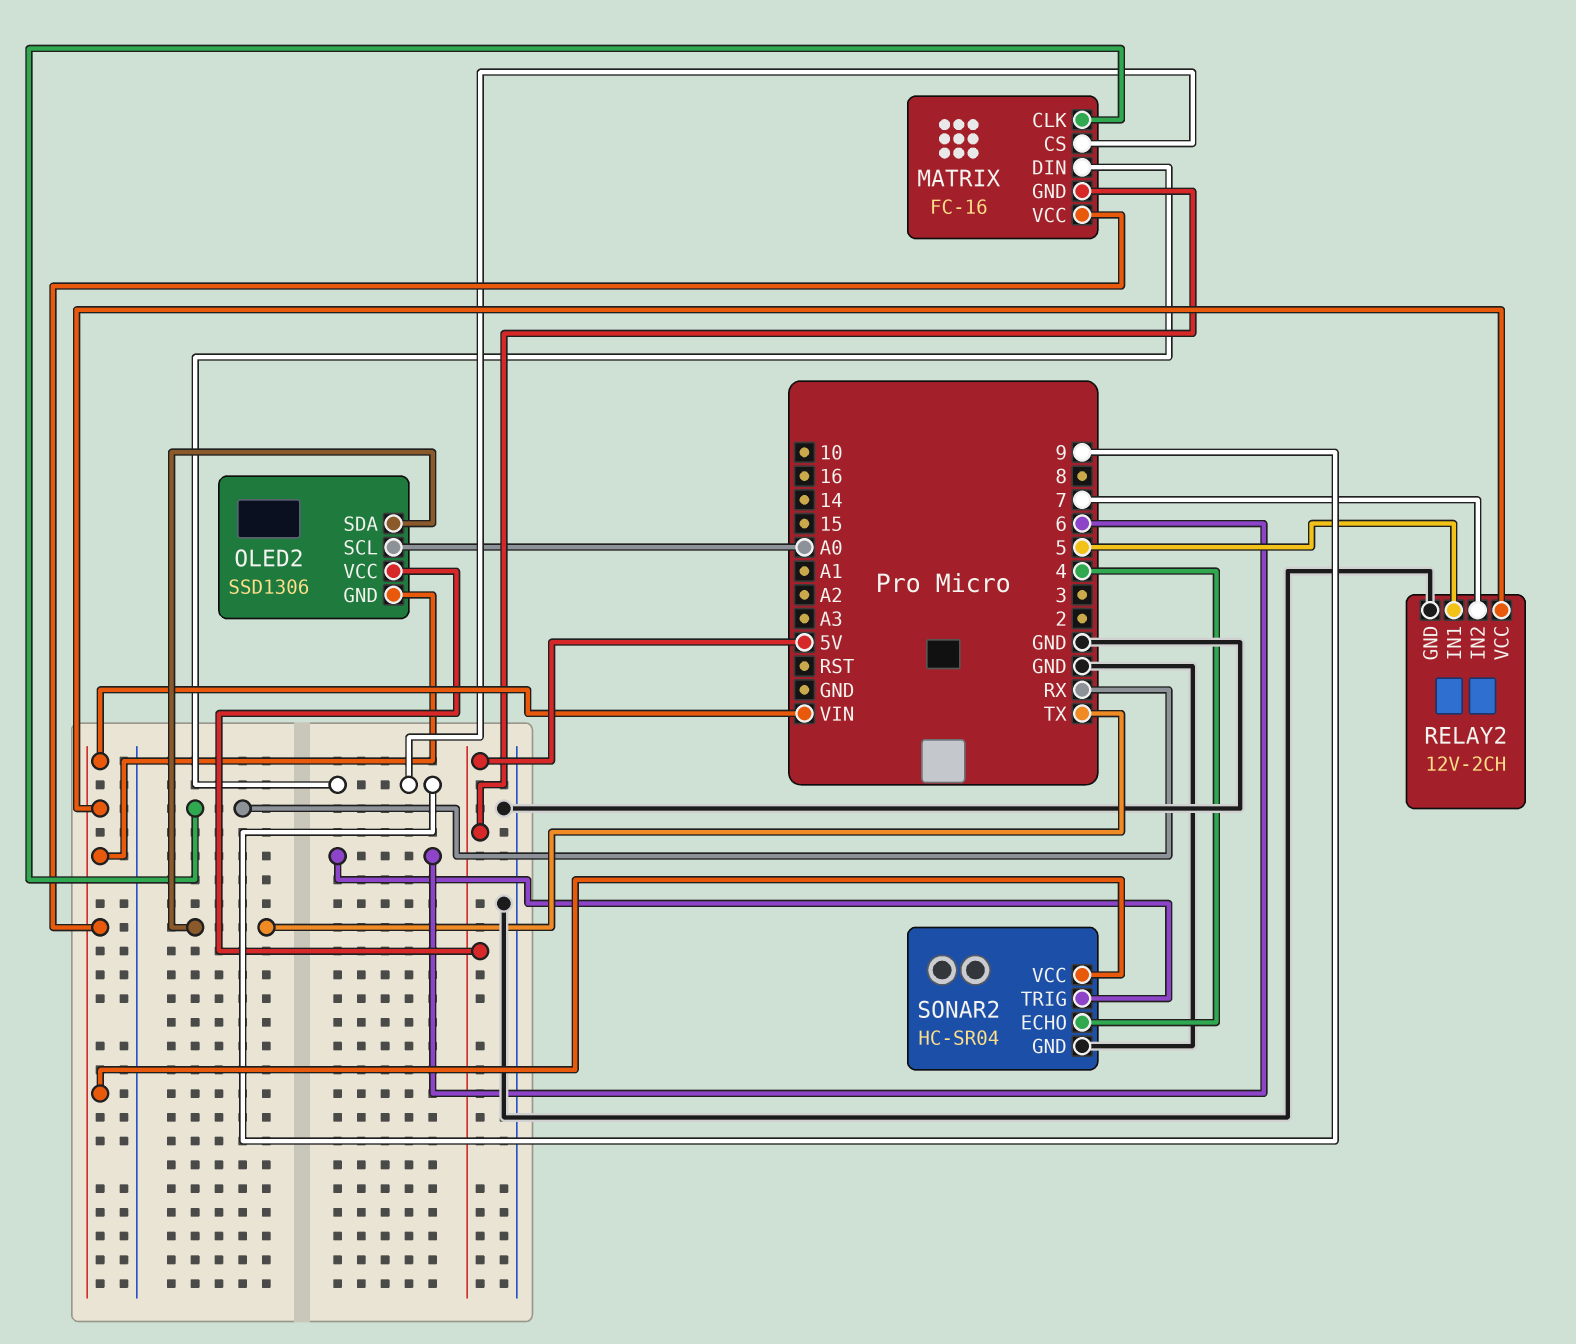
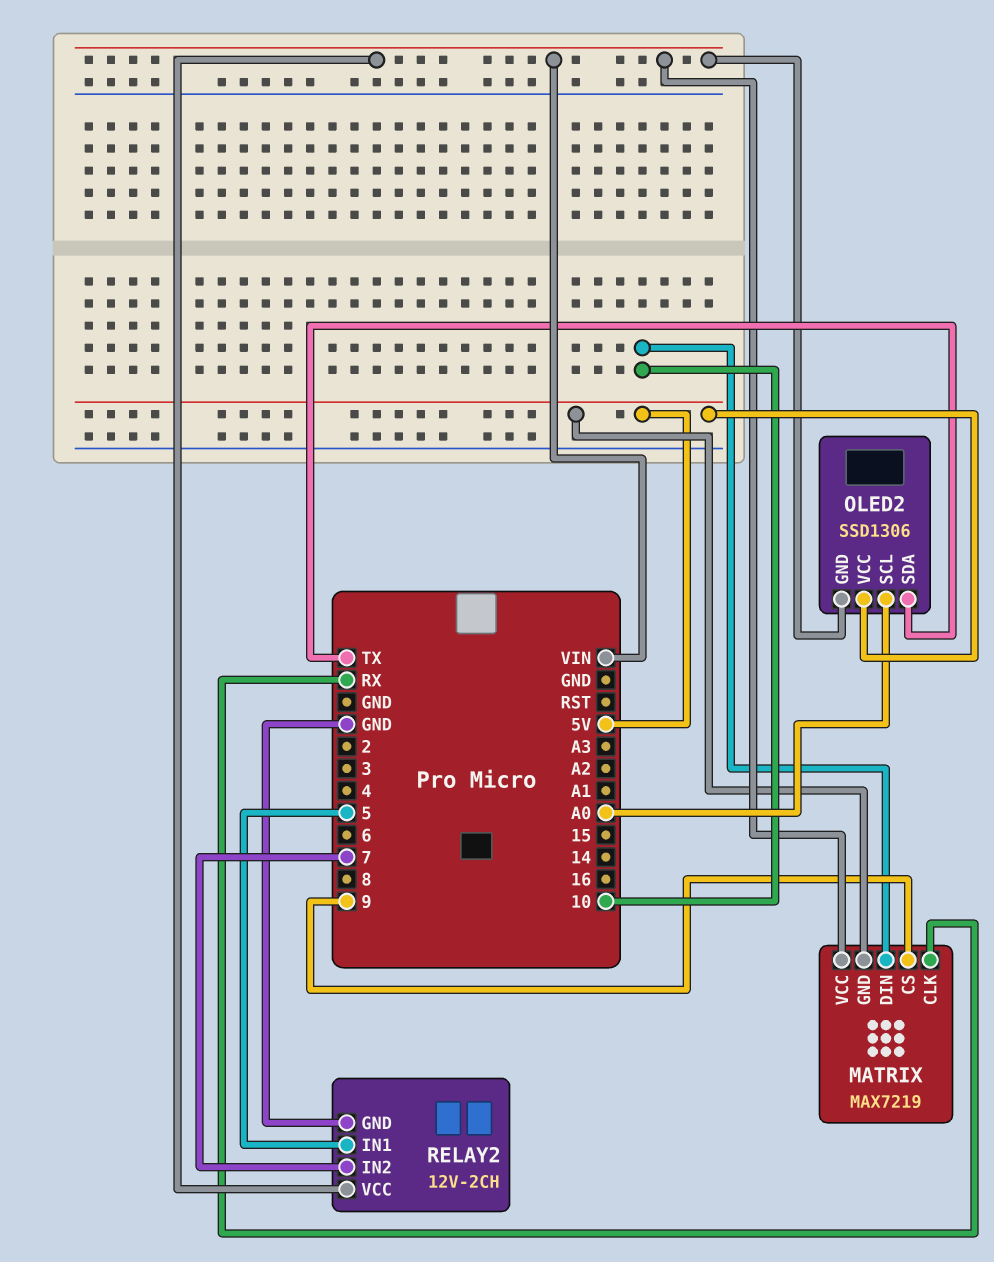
MATRIX: FC-16 -> MAX7219
MATRIX pin DIN: 9 -> 10
SONAR2: HC-SR04 -> none
SONAR2 pin ECHO: 4 -> none
SONAR2 pin GND: GND -> none
SONAR2 pin TRIG: 6 -> none
SONAR2 pin VCC: VIN -> none

